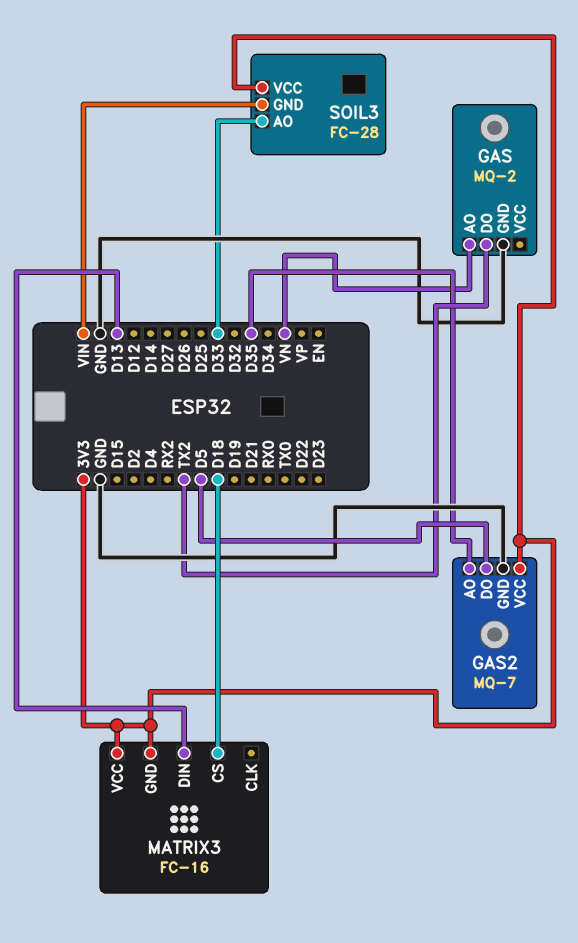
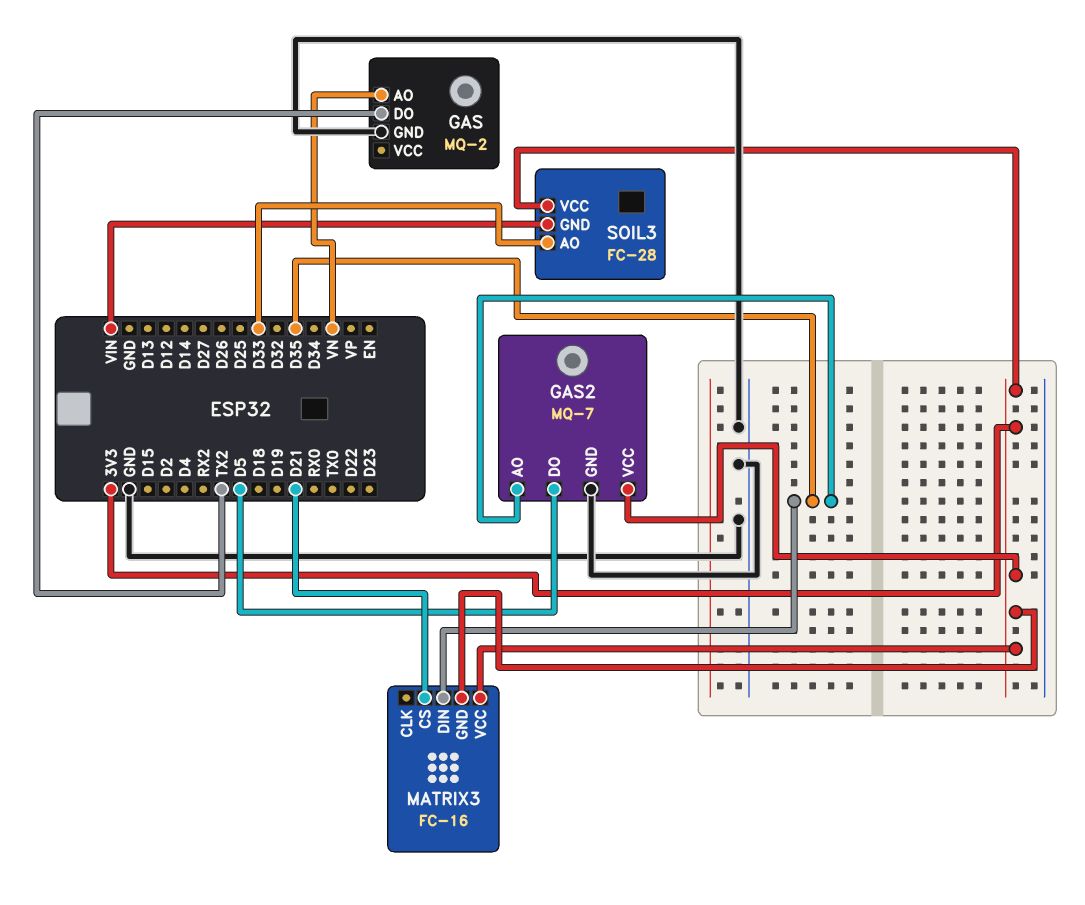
MATRIX3 pin CS: D18 -> D21
MATRIX3 pin DIN: D13 -> D35

